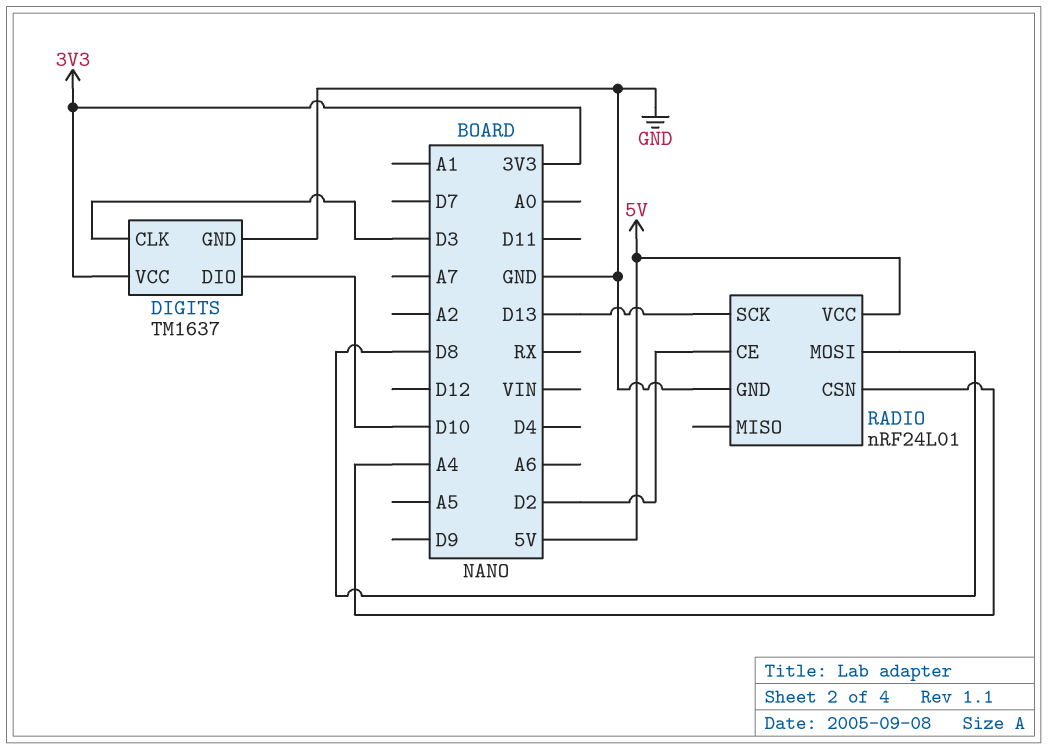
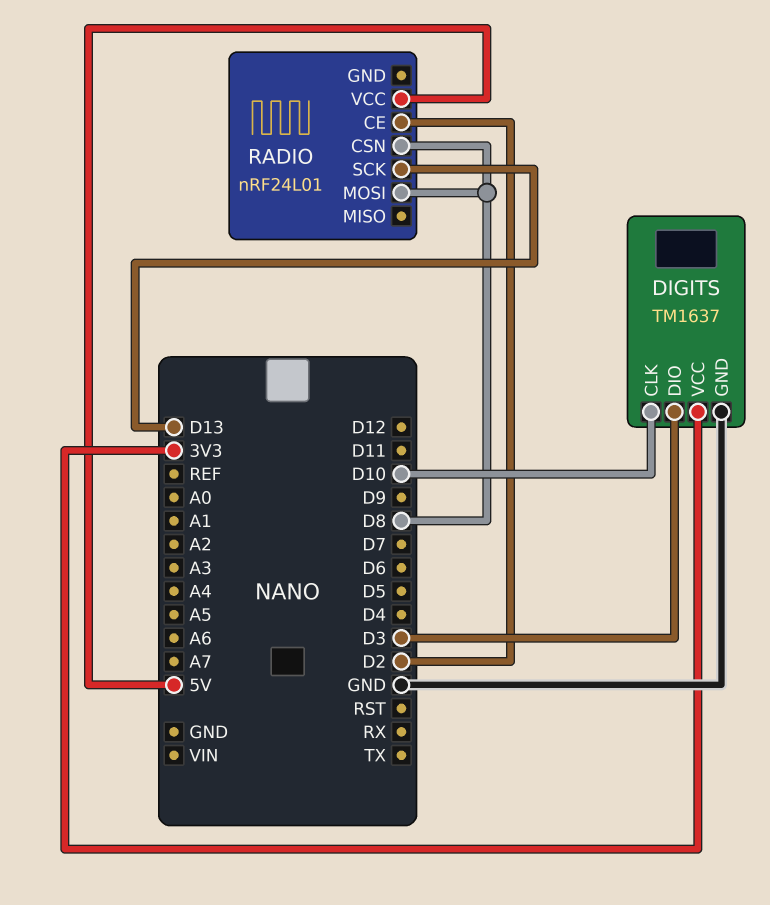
DIGITS pin CLK: D3 -> D10
DIGITS pin DIO: D10 -> D3
RADIO pin CSN: A4 -> D8
RADIO pin GND: GND -> none

